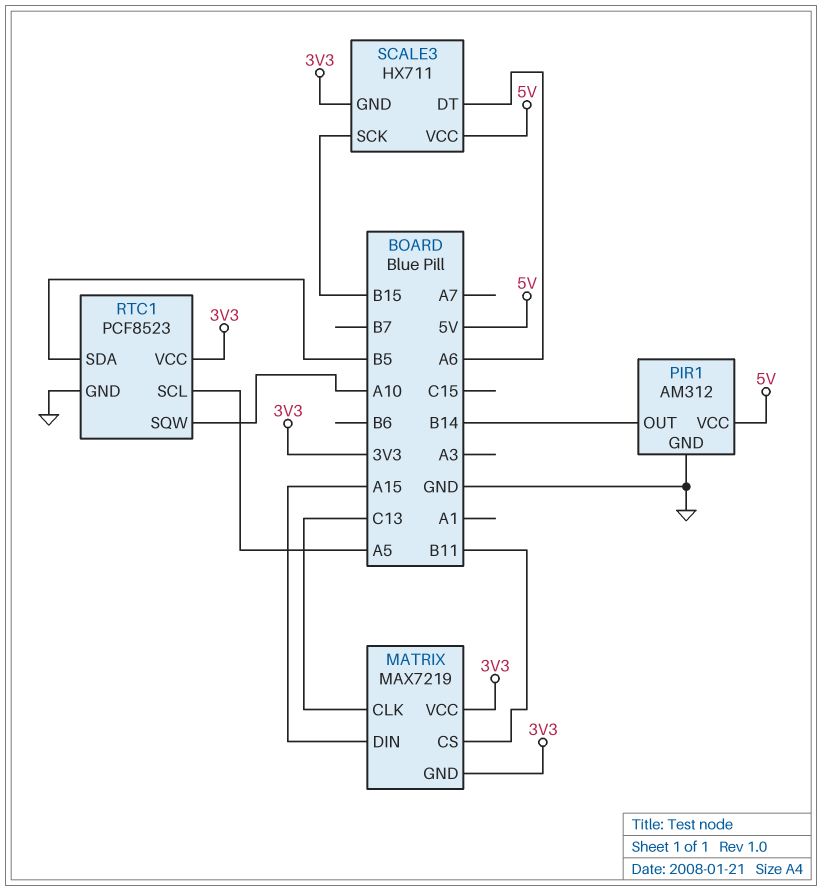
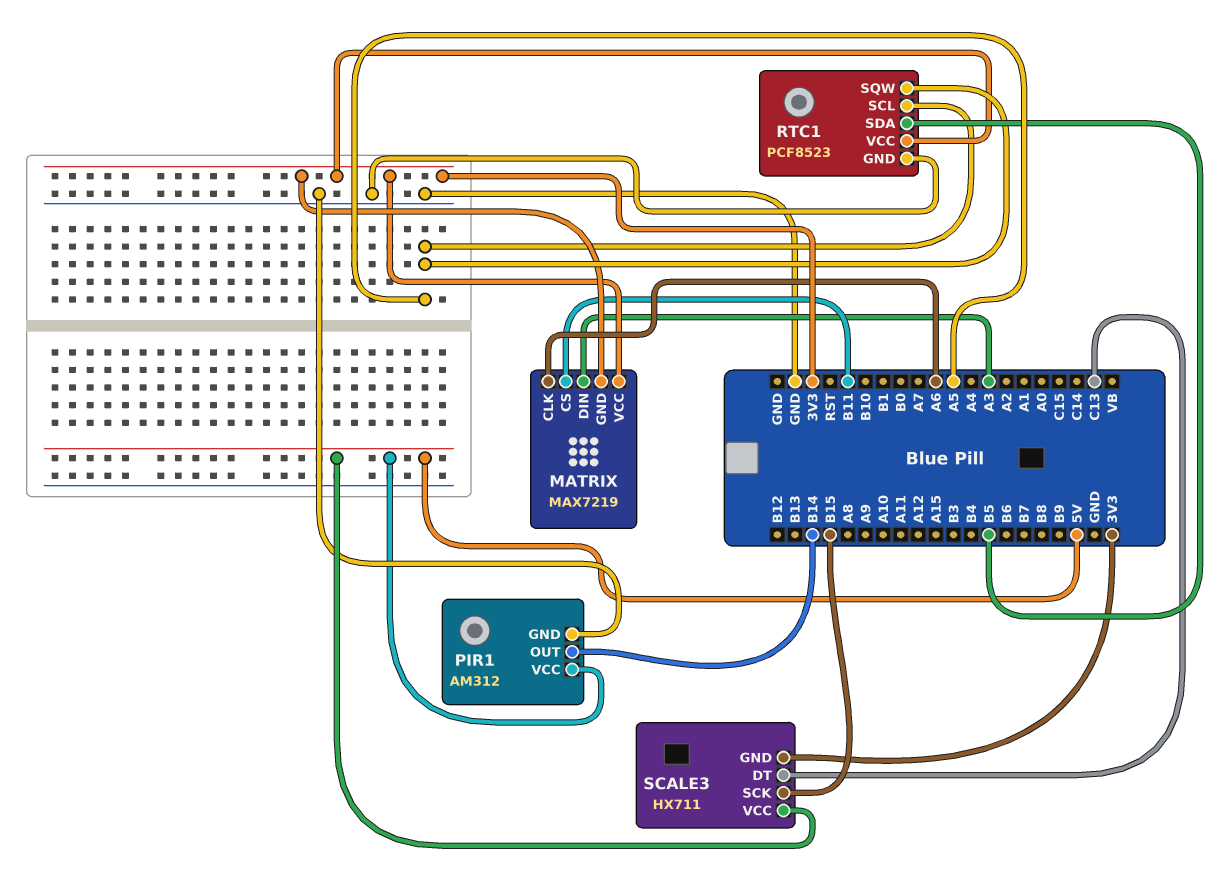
MATRIX pin CLK: C13 -> A6
MATRIX pin DIN: A15 -> A3
RTC1 pin SQW: A10 -> A5
SCALE3 pin DT: A6 -> C13

